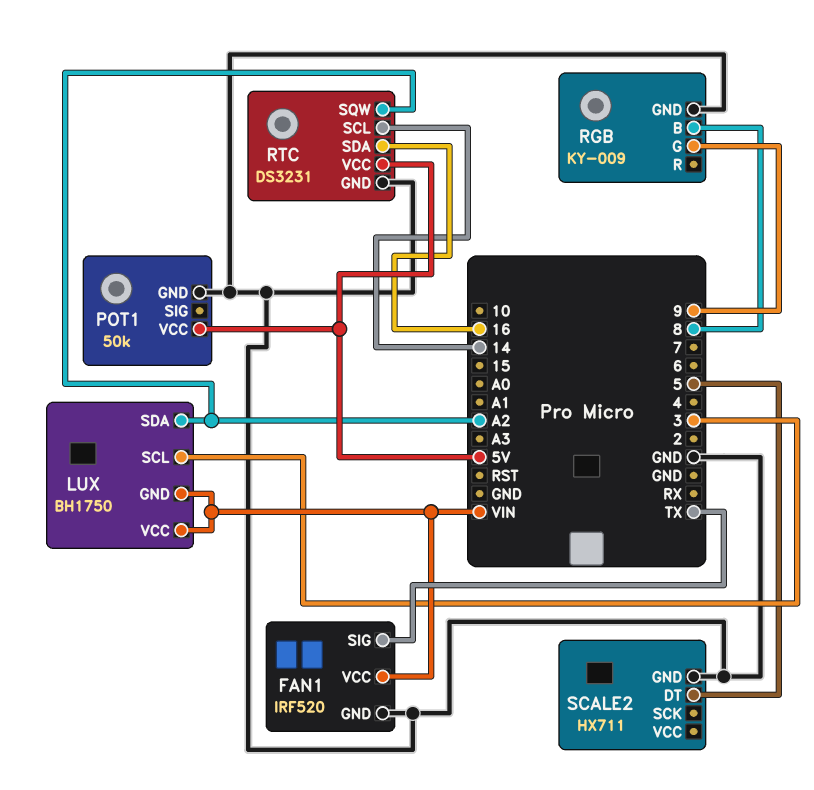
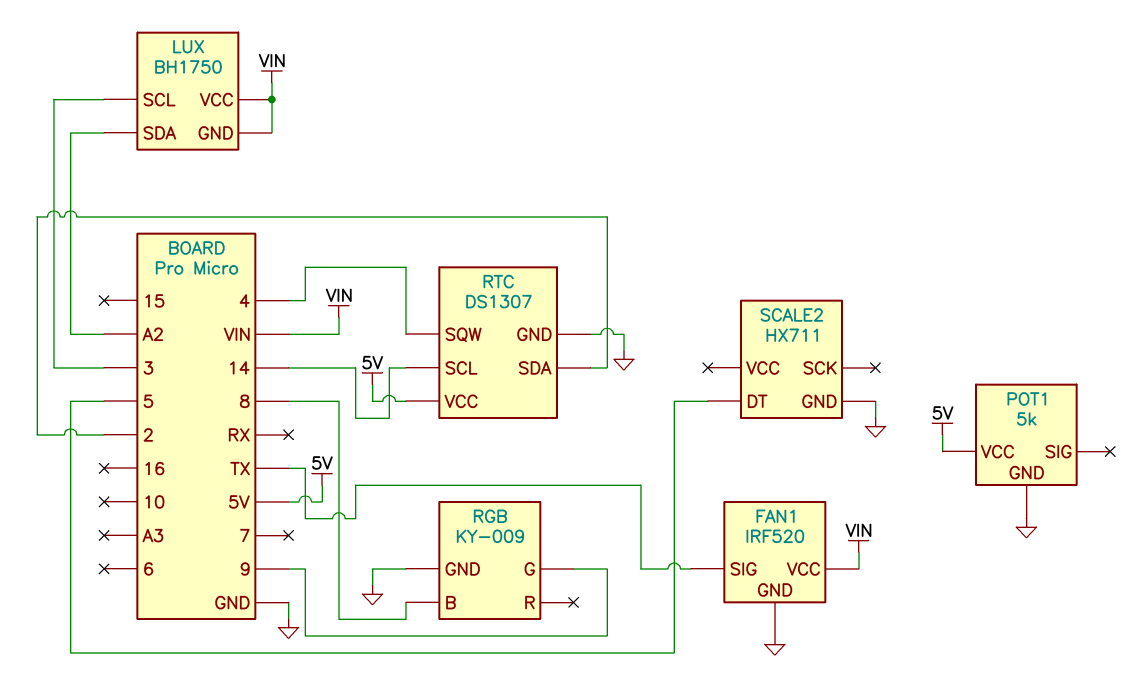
POT1: 50k -> 5k
RTC: DS3231 -> DS1307
RTC pin SDA: 16 -> 2
RTC pin SQW: A2 -> 4

